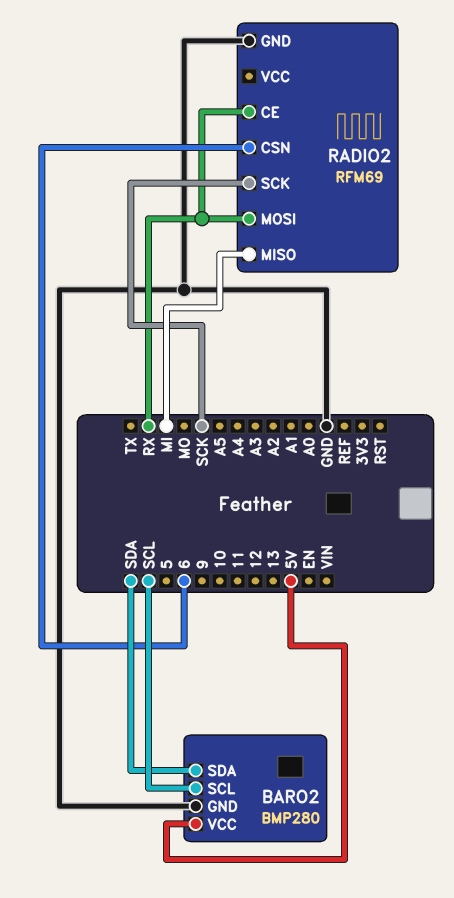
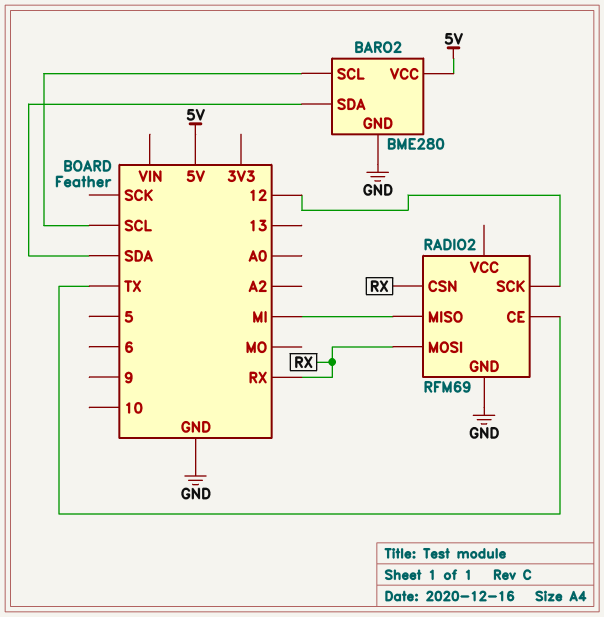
BARO2: BMP280 -> BME280
RADIO2 pin CE: RX -> TX
RADIO2 pin CSN: 6 -> RX
RADIO2 pin SCK: SCK -> 12

